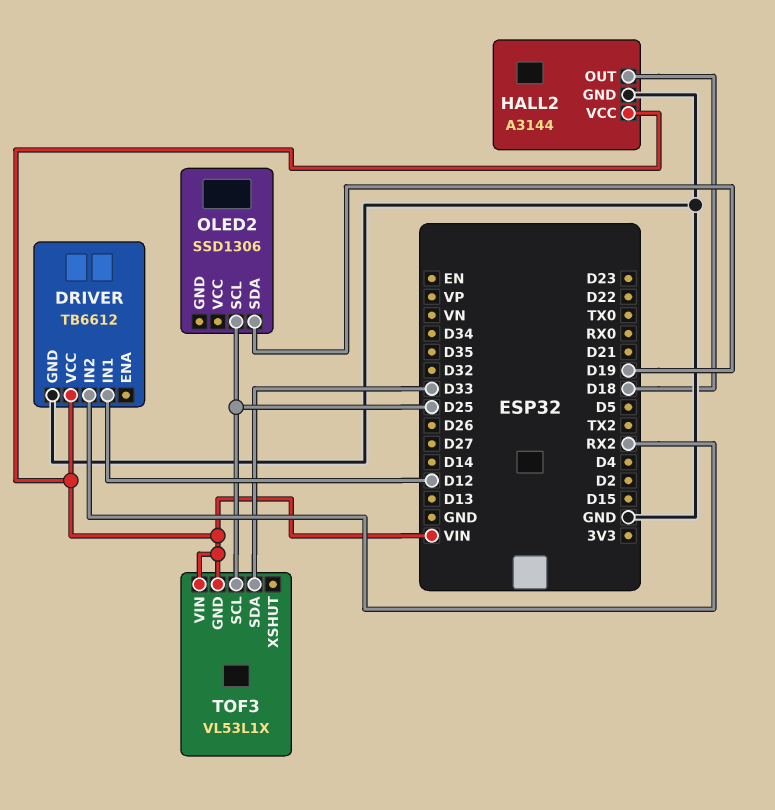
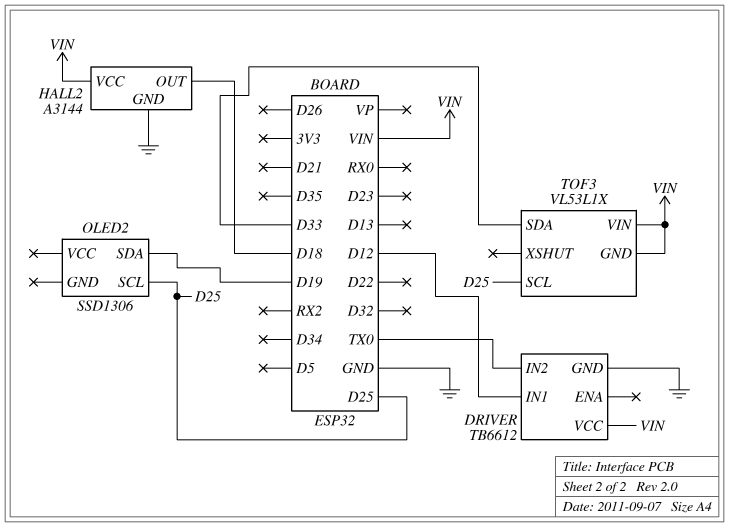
DRIVER pin IN2: RX2 -> TX0

